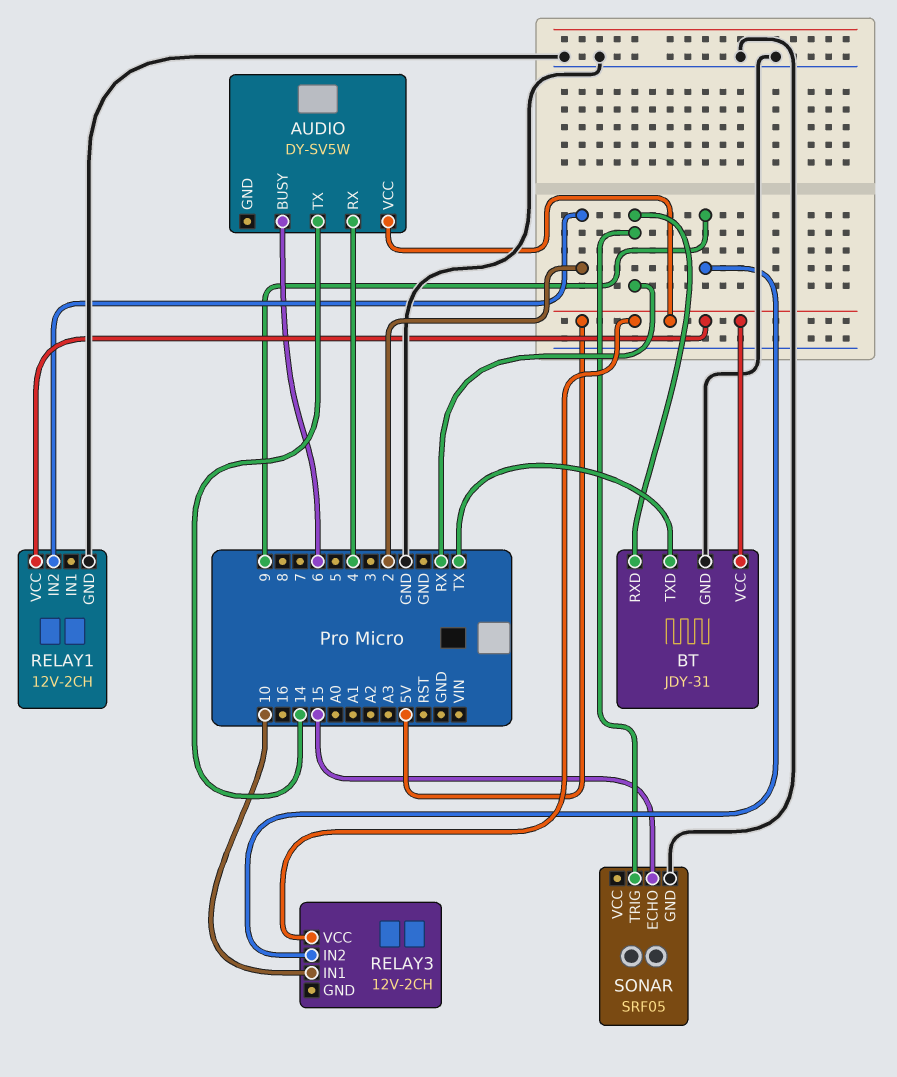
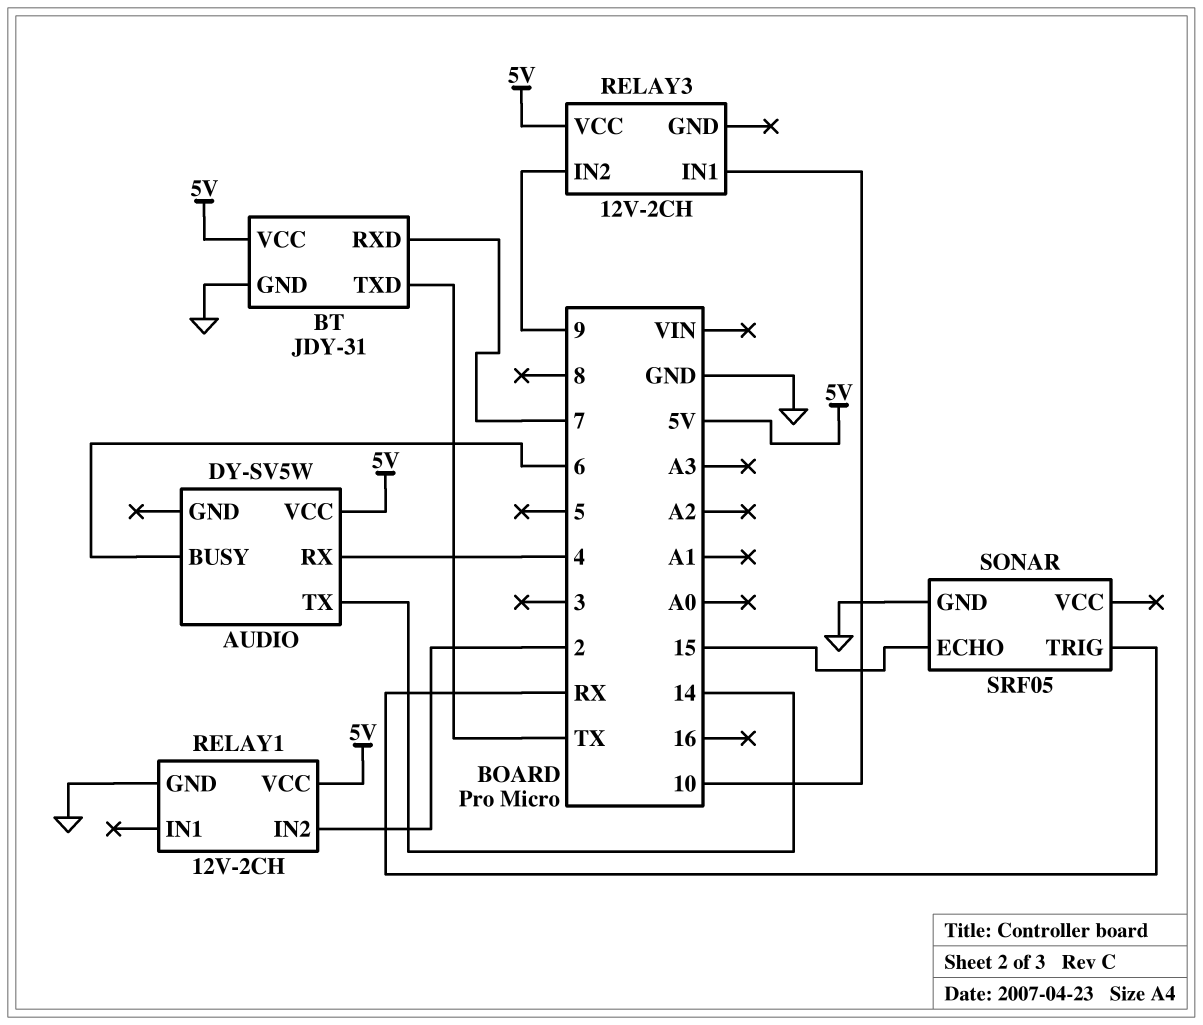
BT pin RXD: RX -> 7

